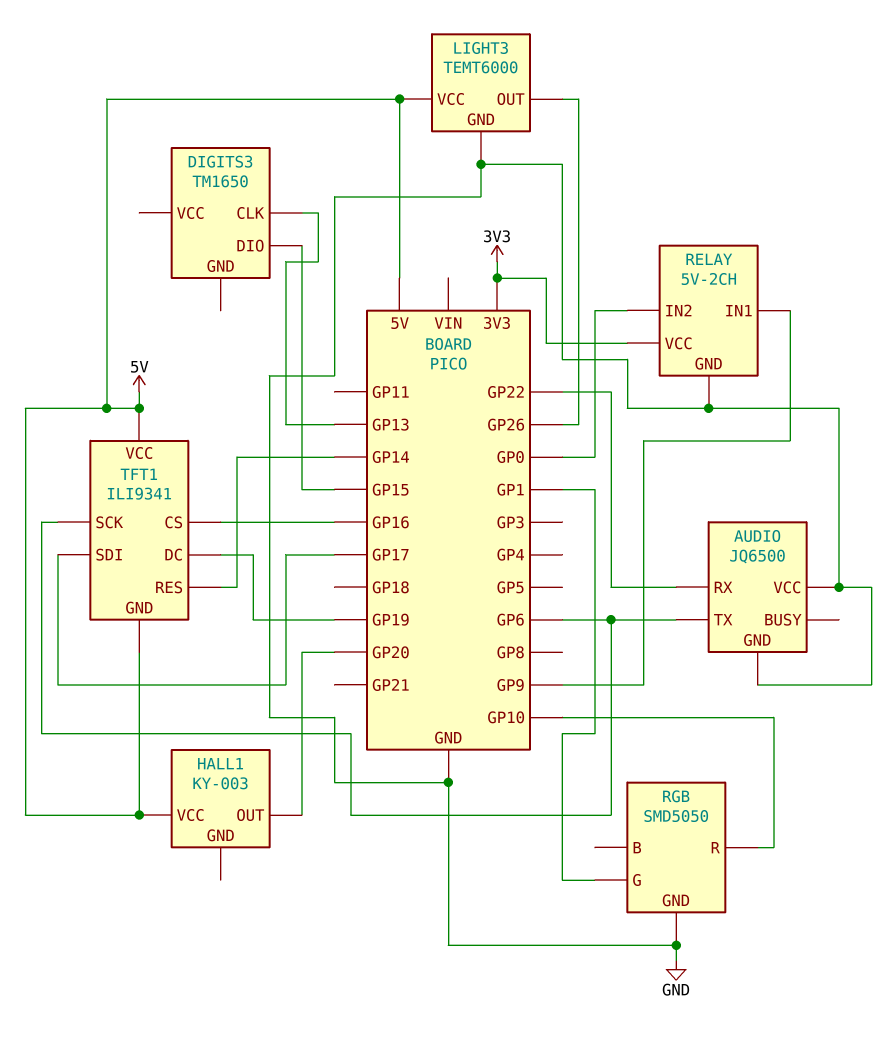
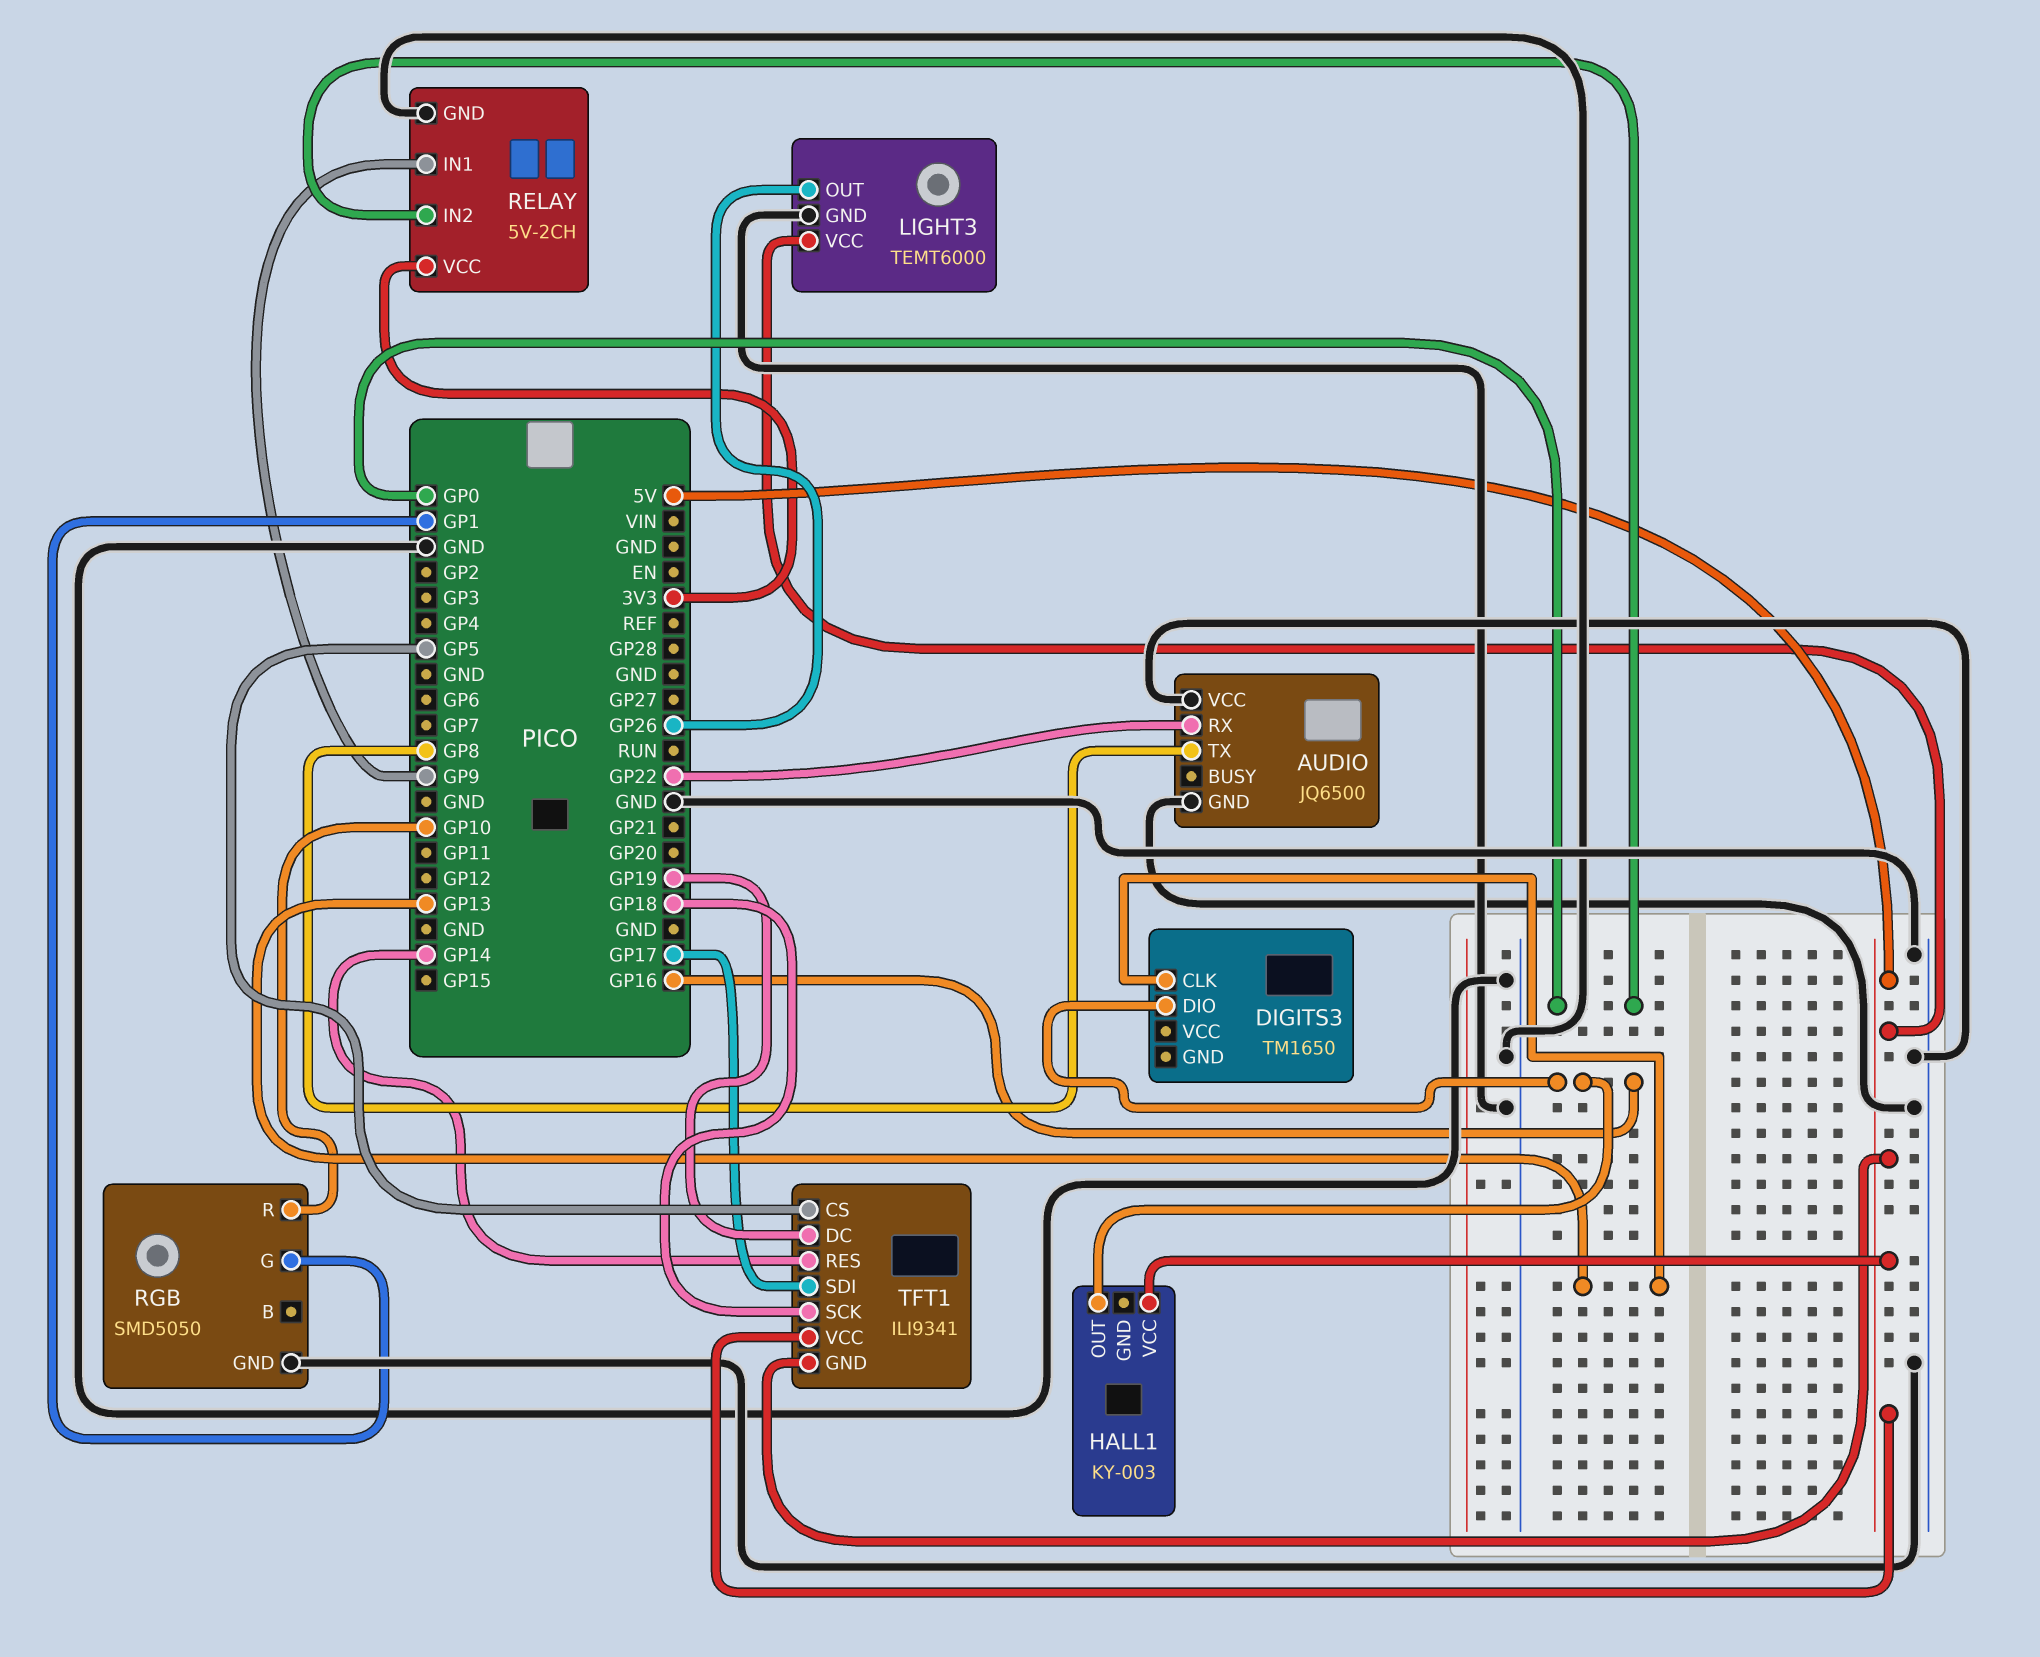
AUDIO pin TX: GP6 -> GP8
DIGITS3 pin DIO: GP15 -> GP16
HALL1 pin OUT: GP20 -> GP16
TFT1 pin CS: GP16 -> GP5
TFT1 pin SCK: GP6 -> GP18

